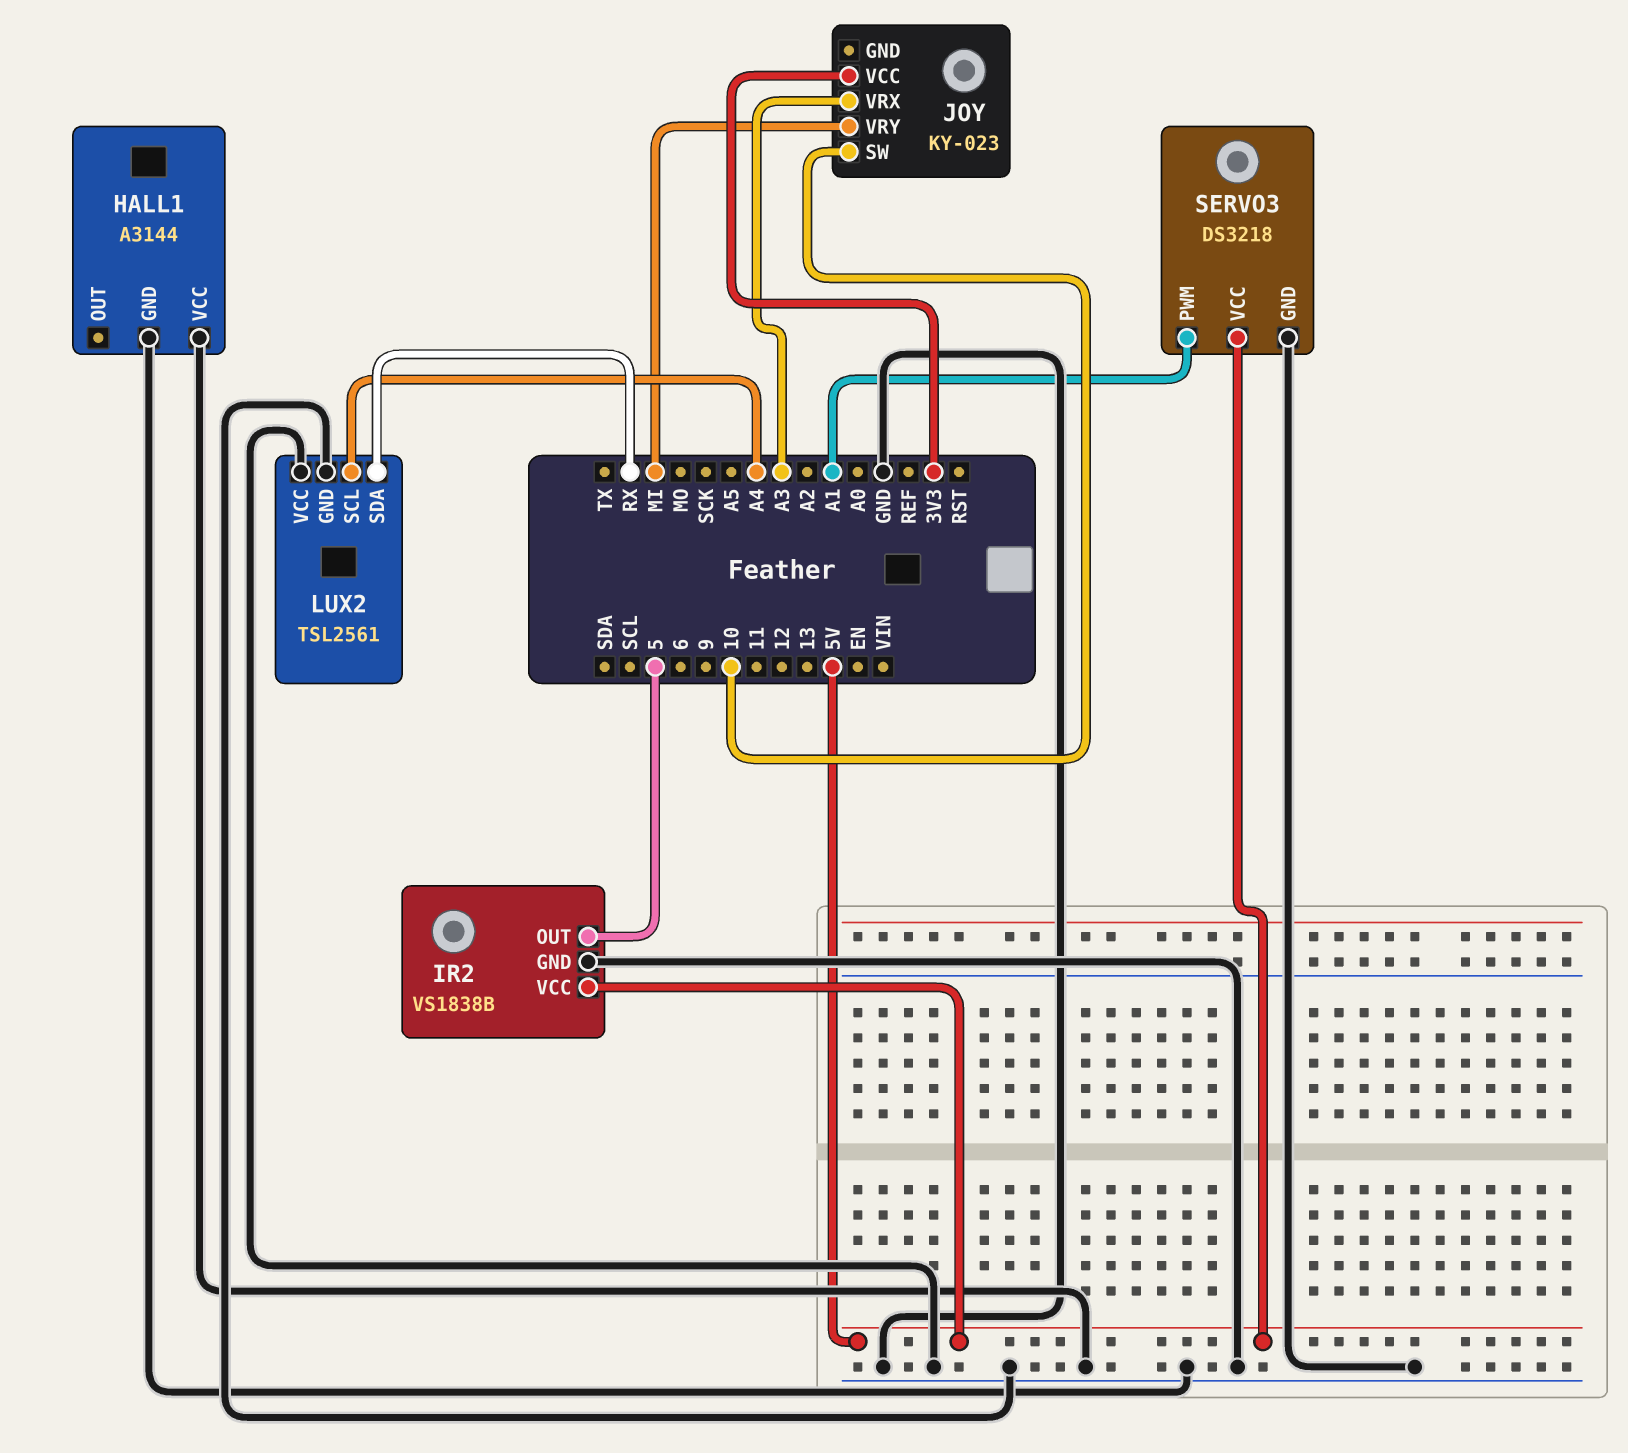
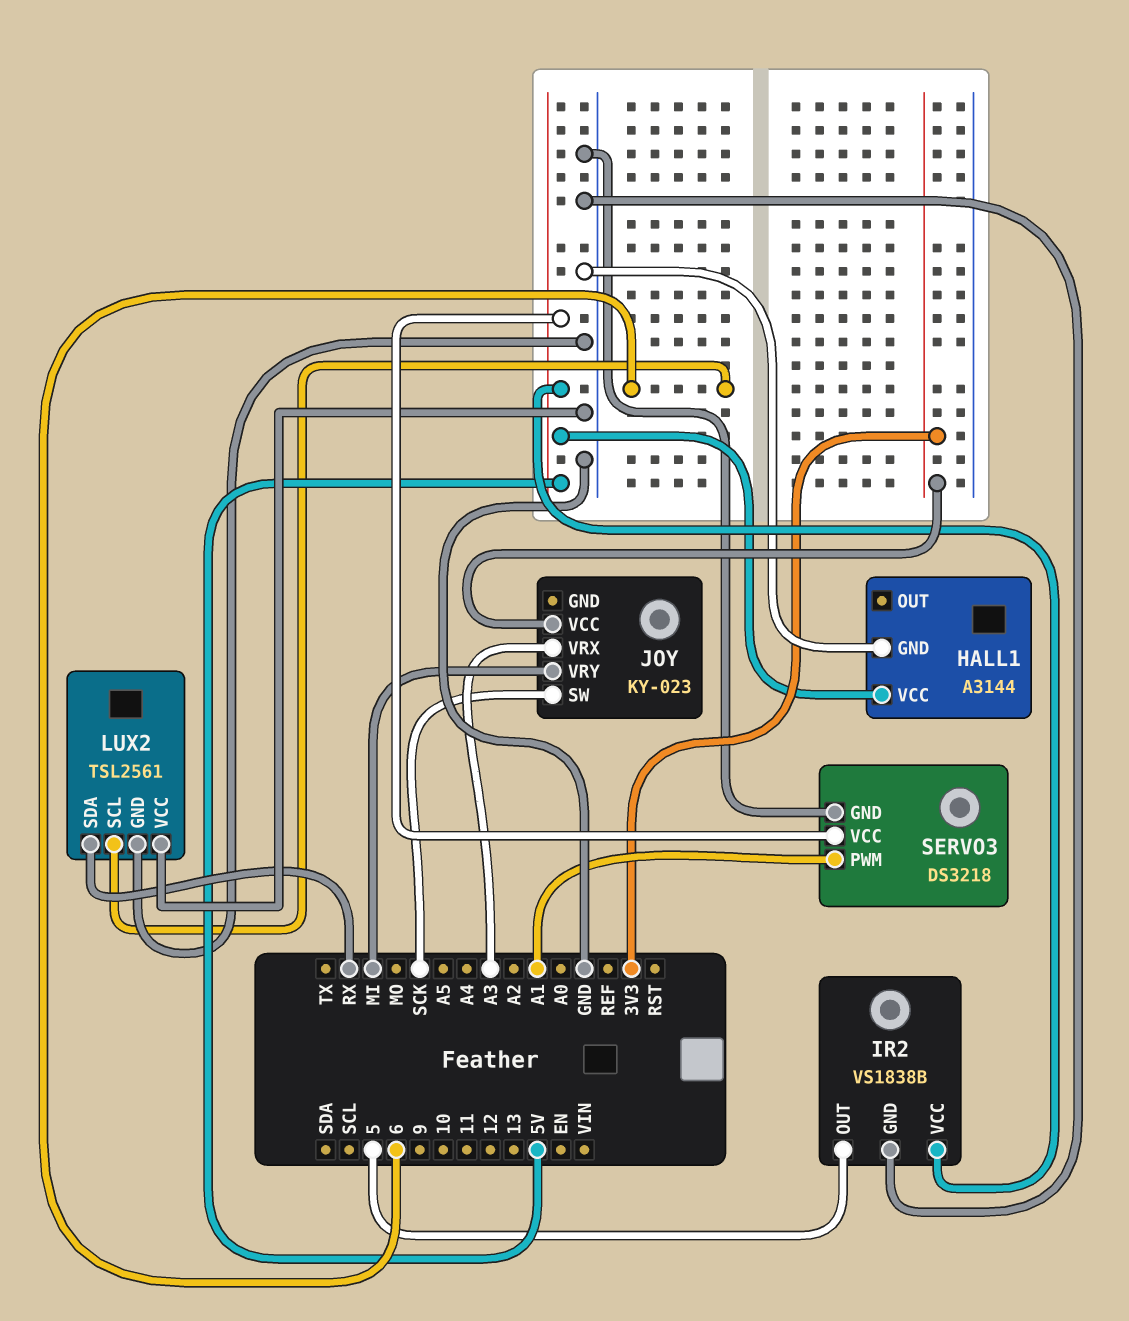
HALL1 pin VCC: GND -> 5V
JOY pin SW: 10 -> SCK
LUX2 pin SCL: A4 -> 6

